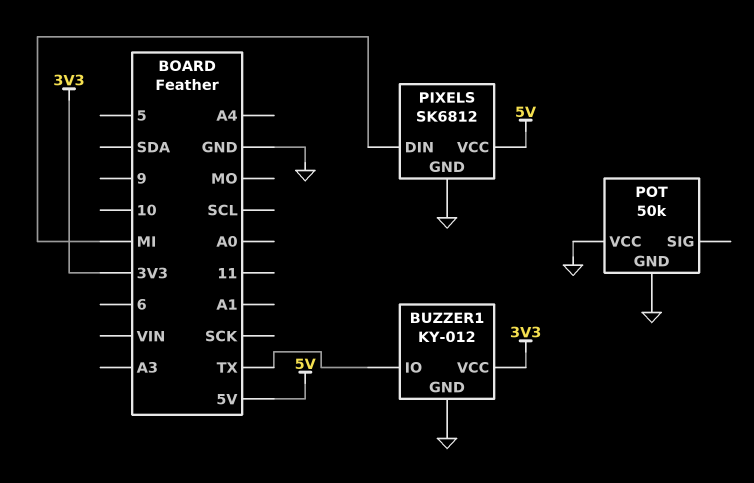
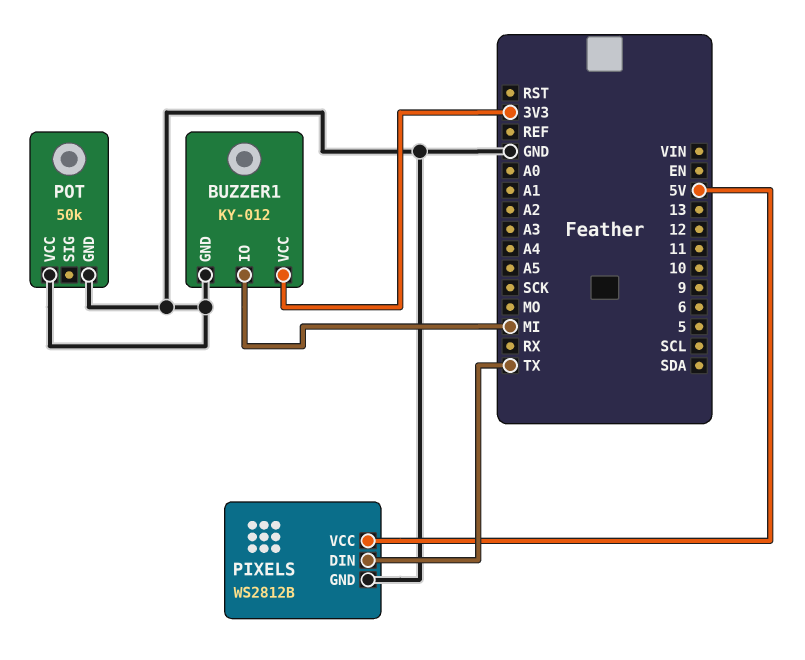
BUZZER1 pin IO: TX -> MI
PIXELS: SK6812 -> WS2812B
PIXELS pin DIN: MI -> TX

